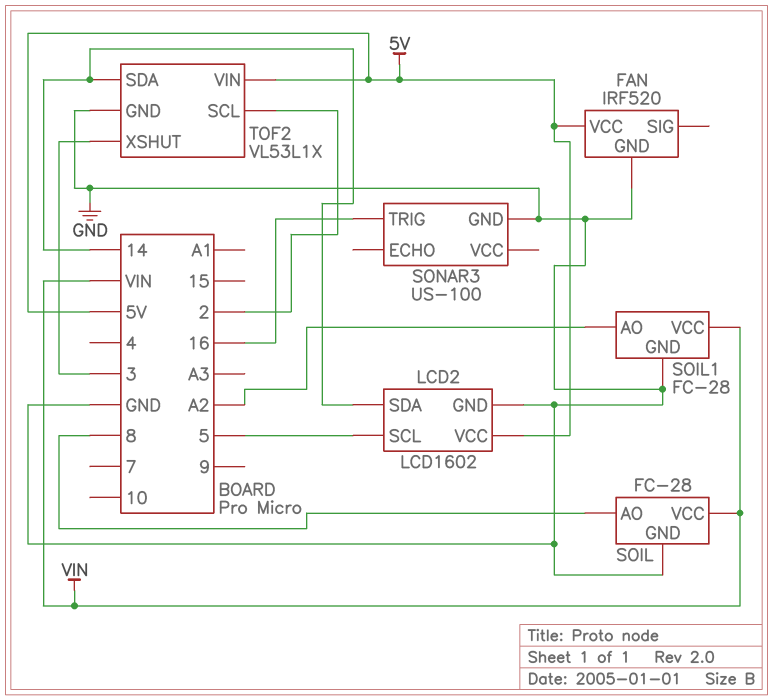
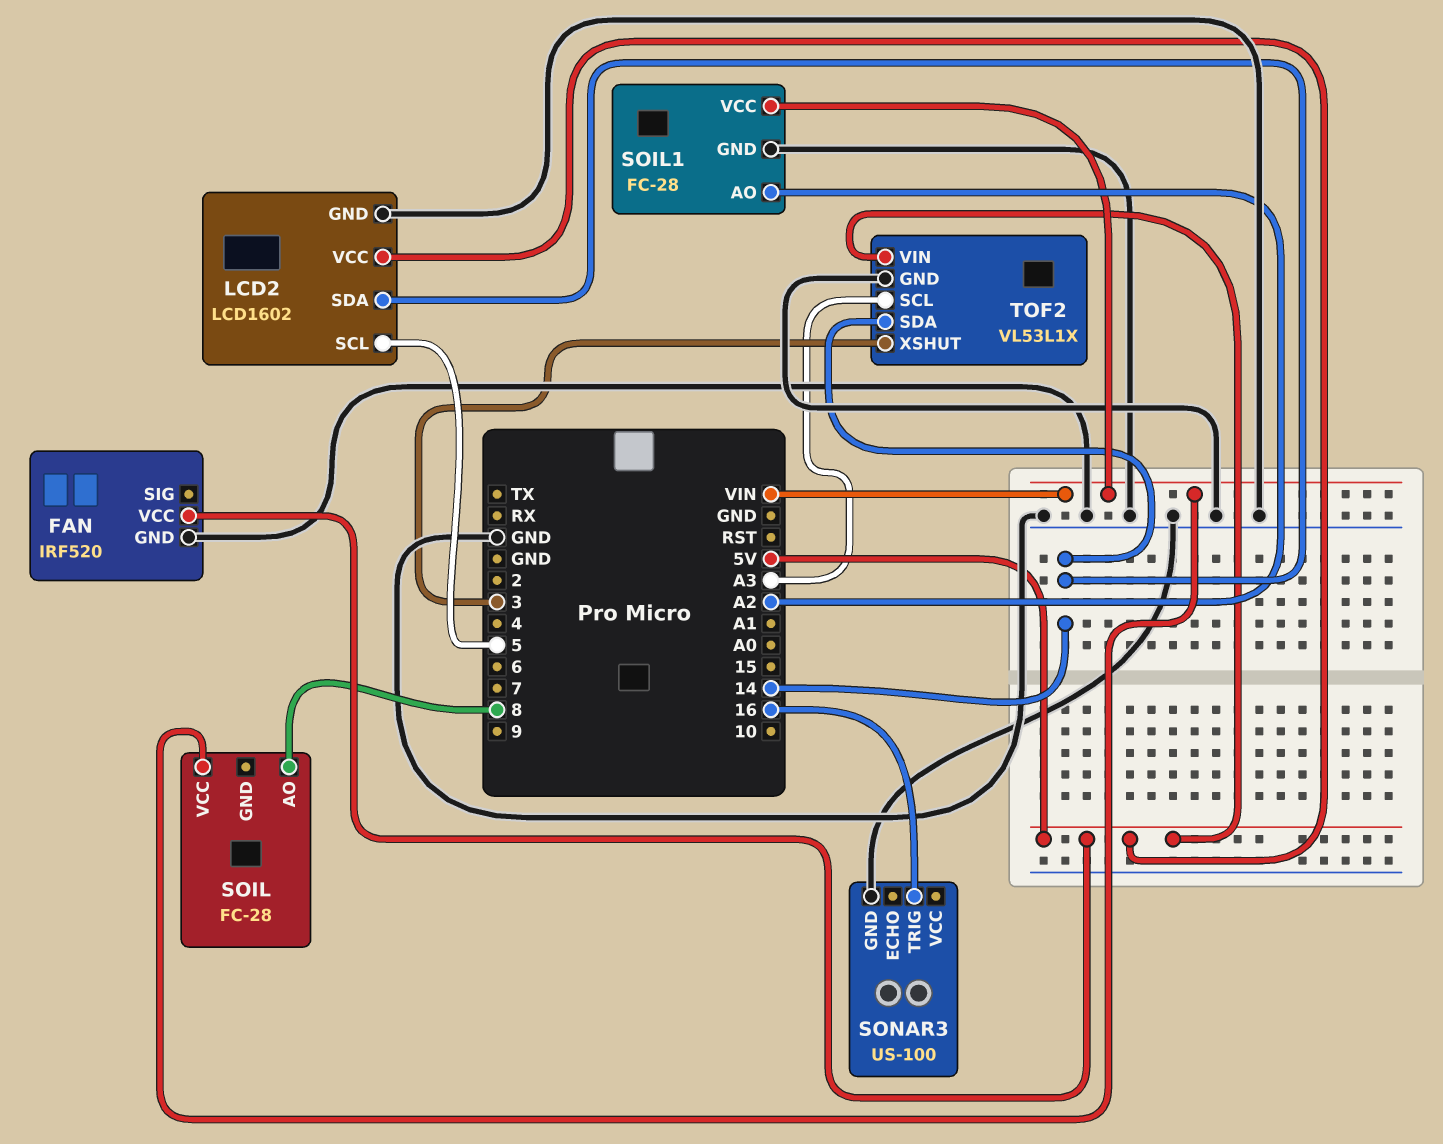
SOIL pin GND: GND -> none
TOF2 pin SCL: 2 -> A3

